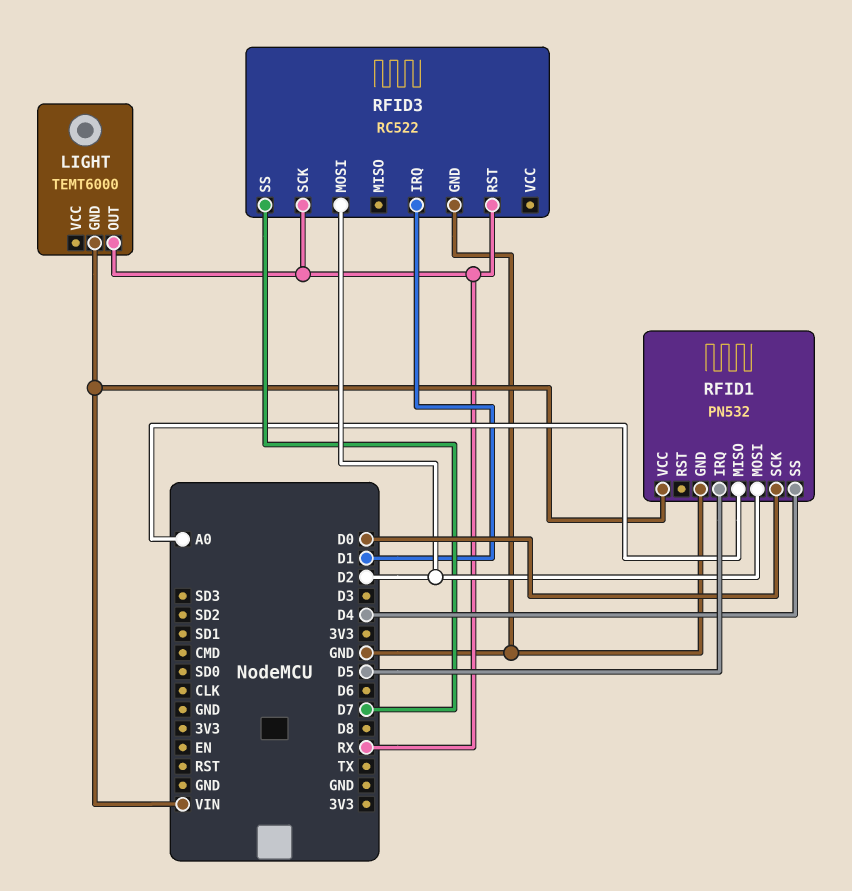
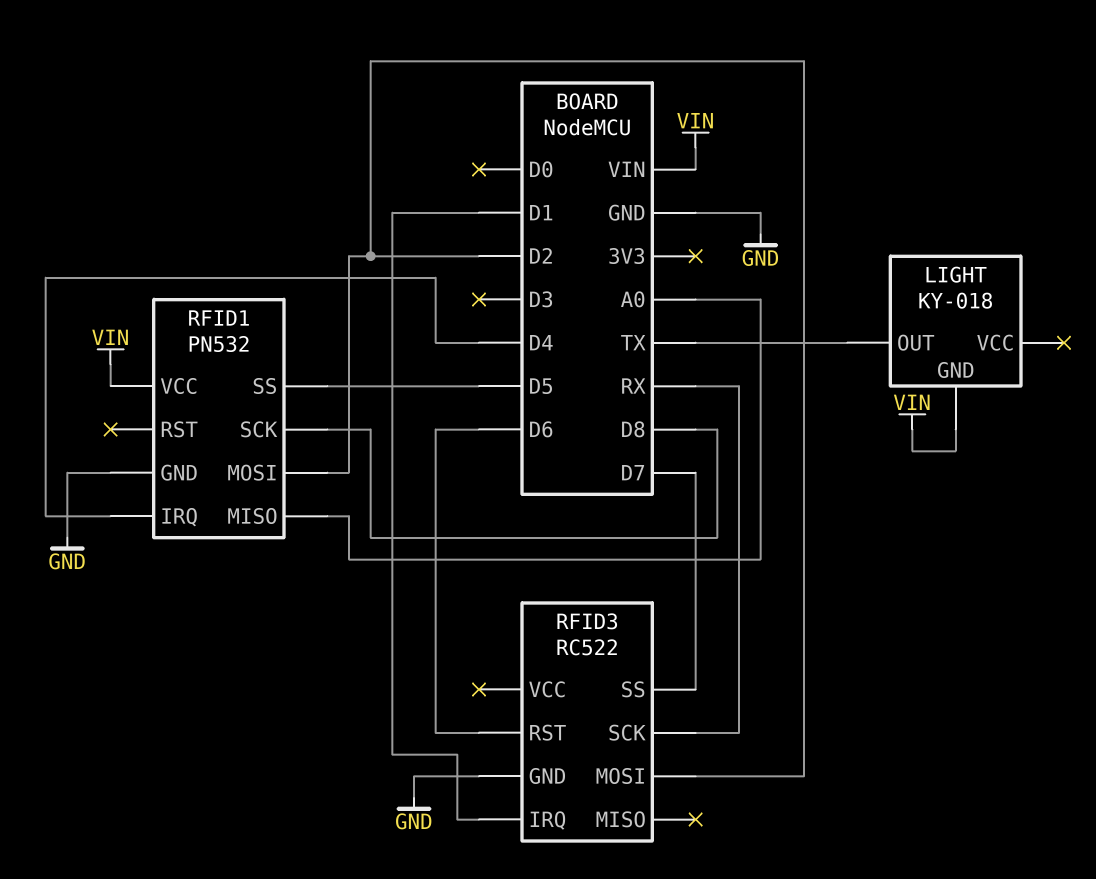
LIGHT: TEMT6000 -> KY-018
LIGHT pin OUT: RX -> TX
RFID1 pin IRQ: D5 -> D4
RFID1 pin SCK: D0 -> D8
RFID1 pin SS: D4 -> D5
RFID3 pin RST: RX -> D6

